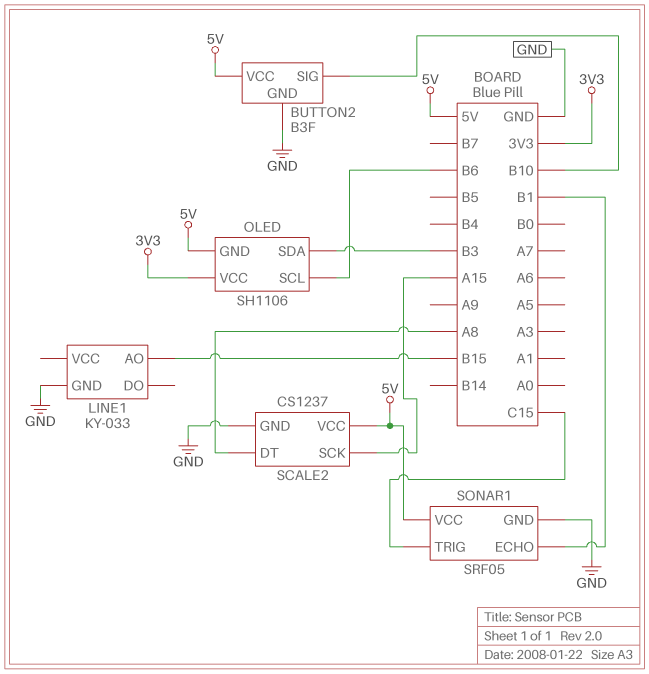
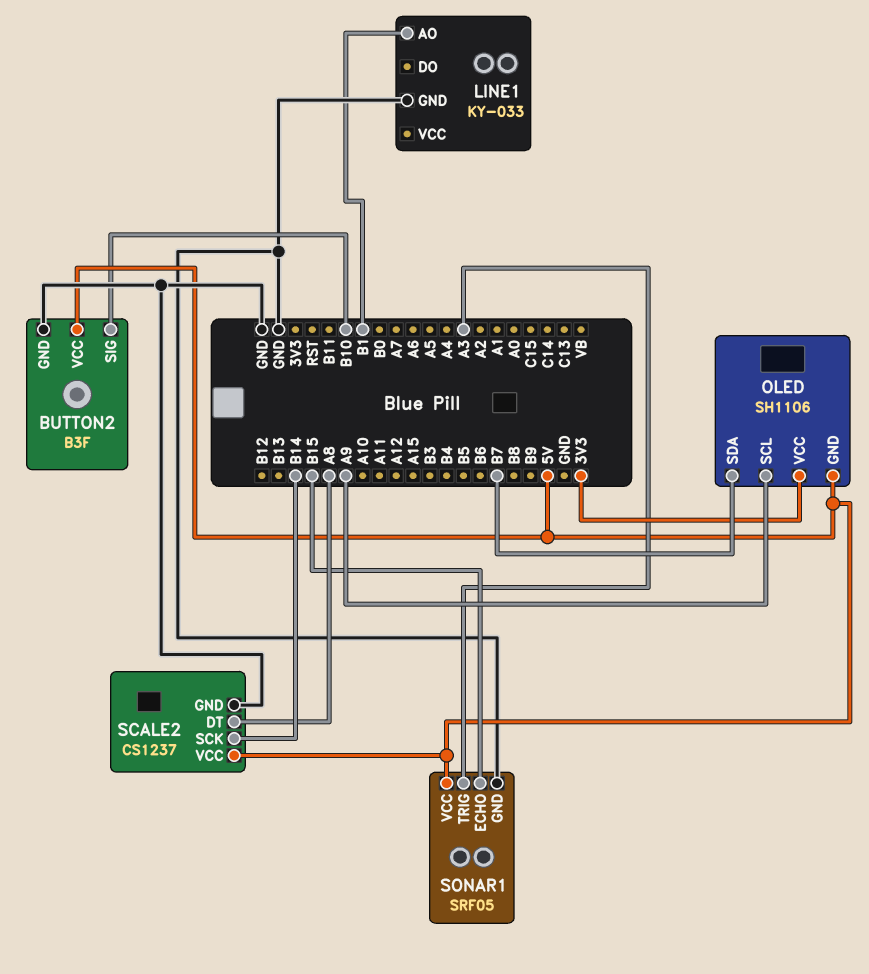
LINE1 pin AO: B15 -> B1
OLED pin SCL: B6 -> A9
OLED pin SDA: B3 -> B7
SCALE2 pin SCK: A15 -> B14
SONAR1 pin ECHO: B1 -> B15
SONAR1 pin TRIG: C15 -> A3

